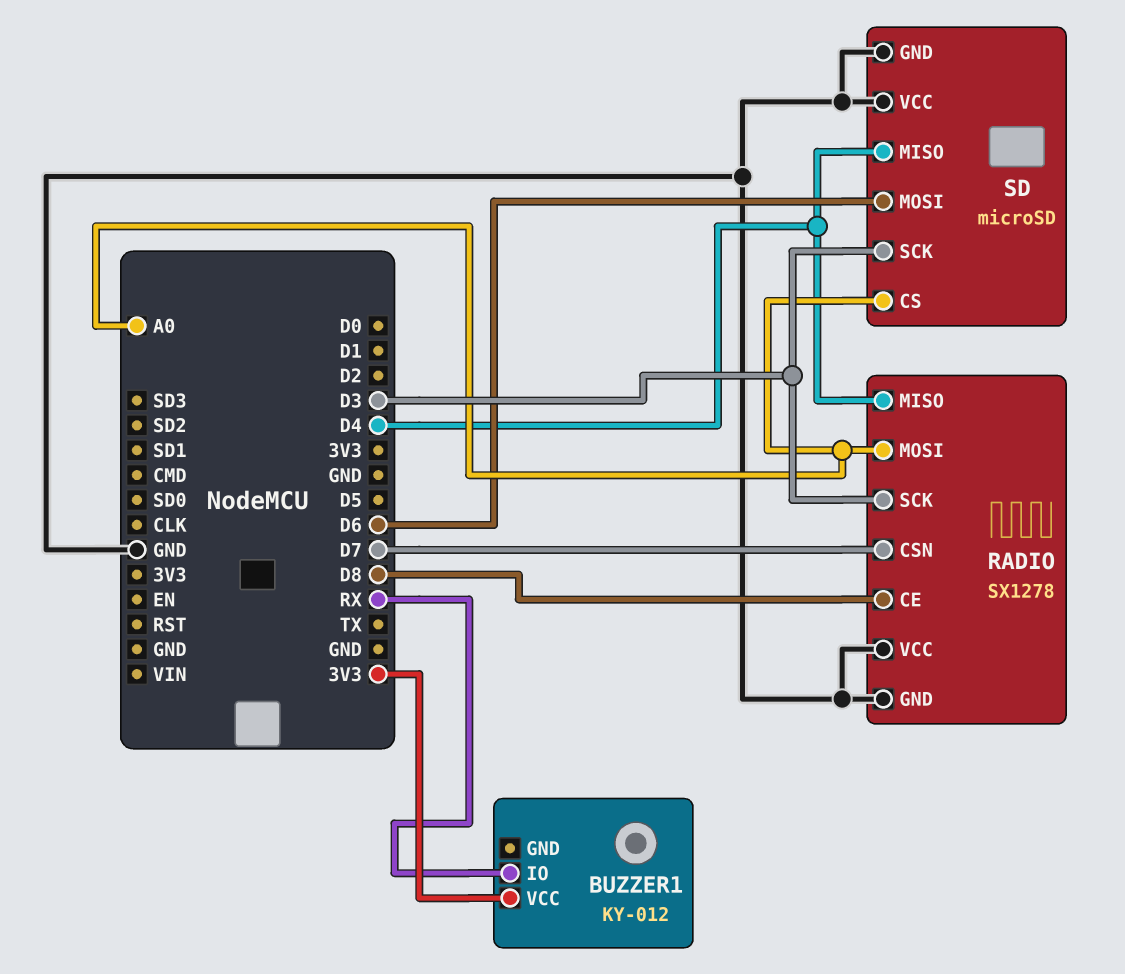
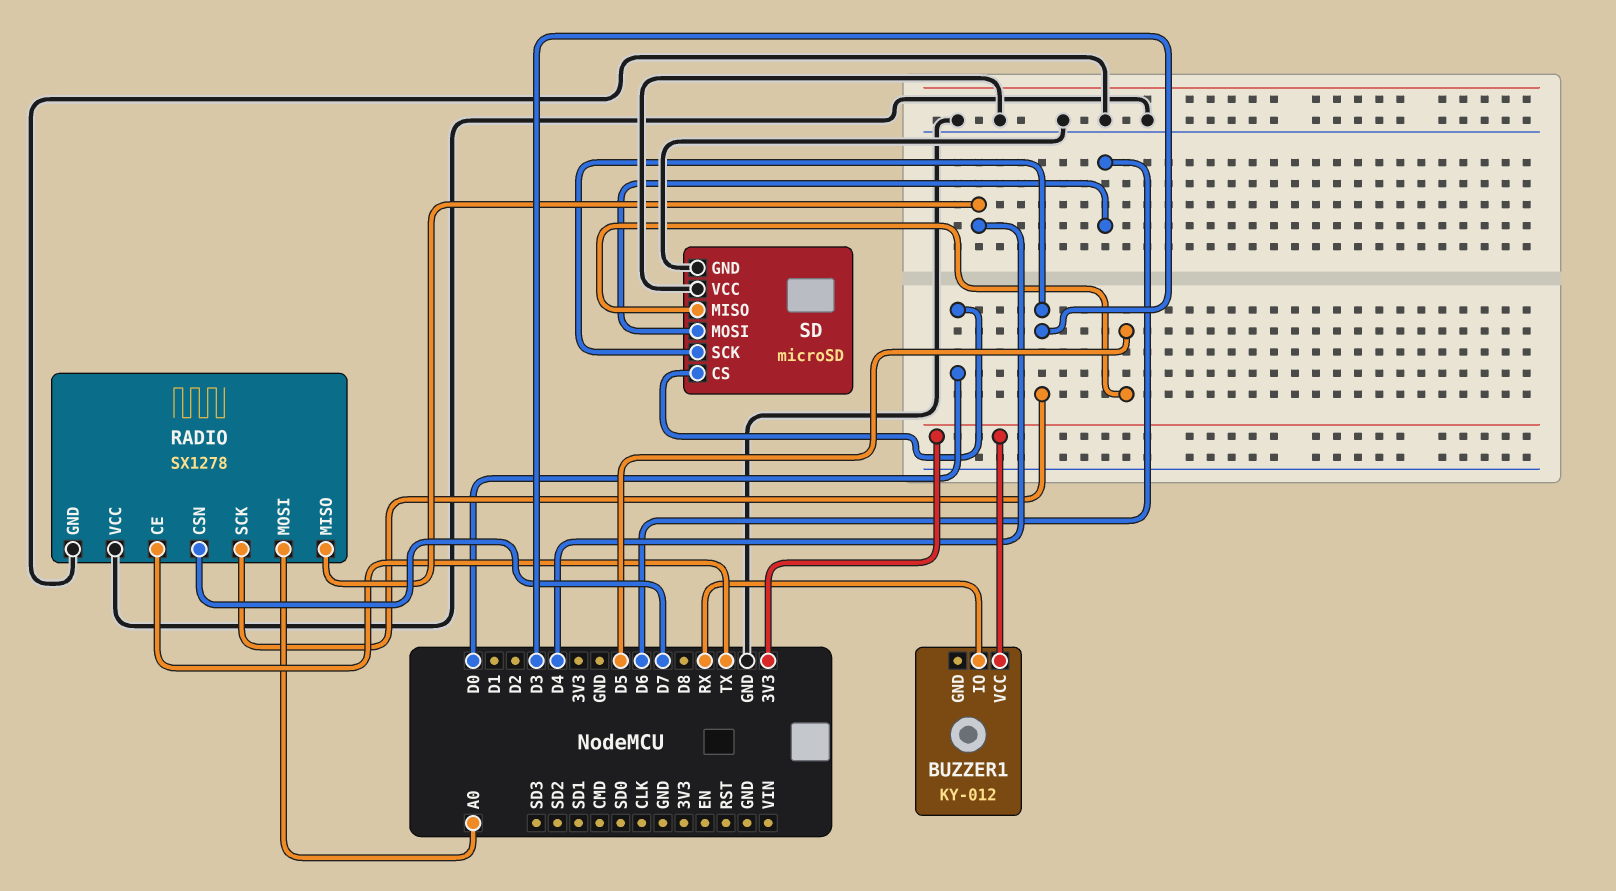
RADIO pin CE: D8 -> TX
SD pin CS: A0 -> D0
SD pin MISO: D4 -> D5

